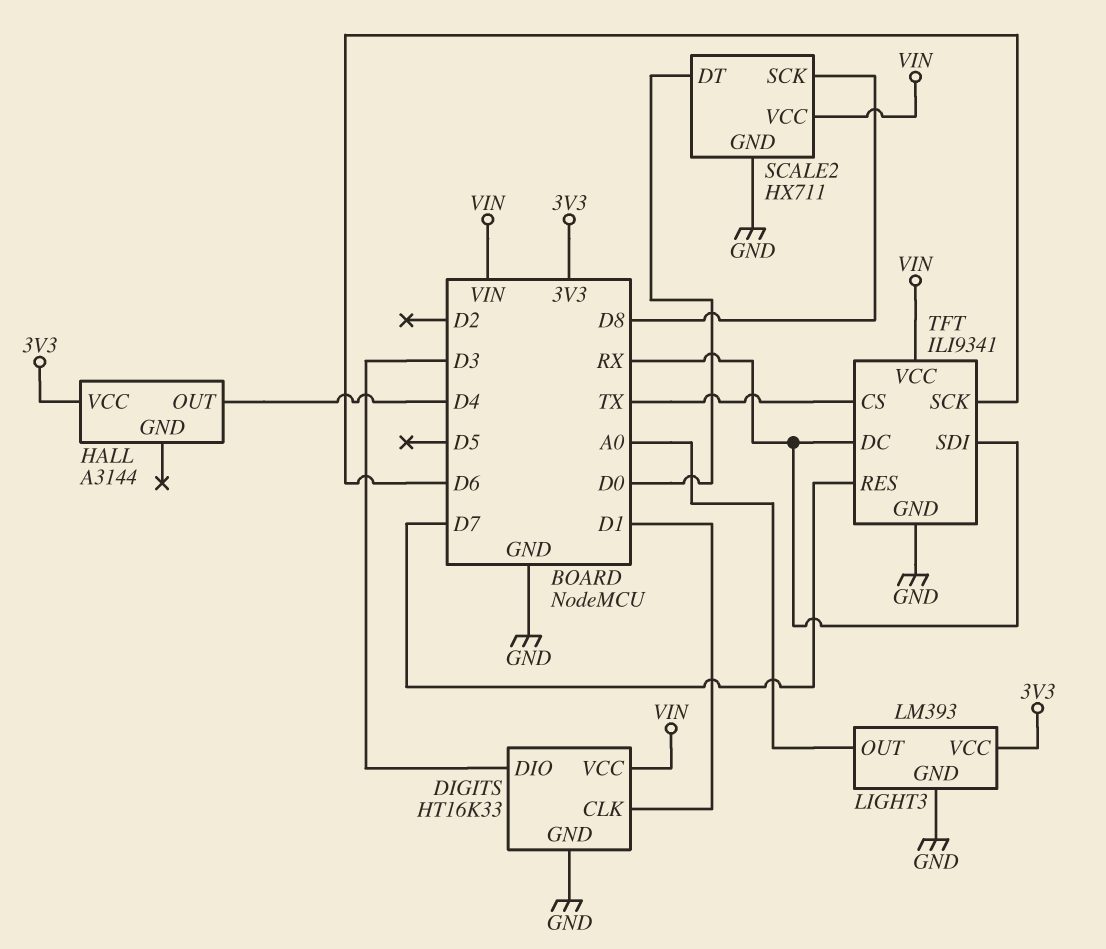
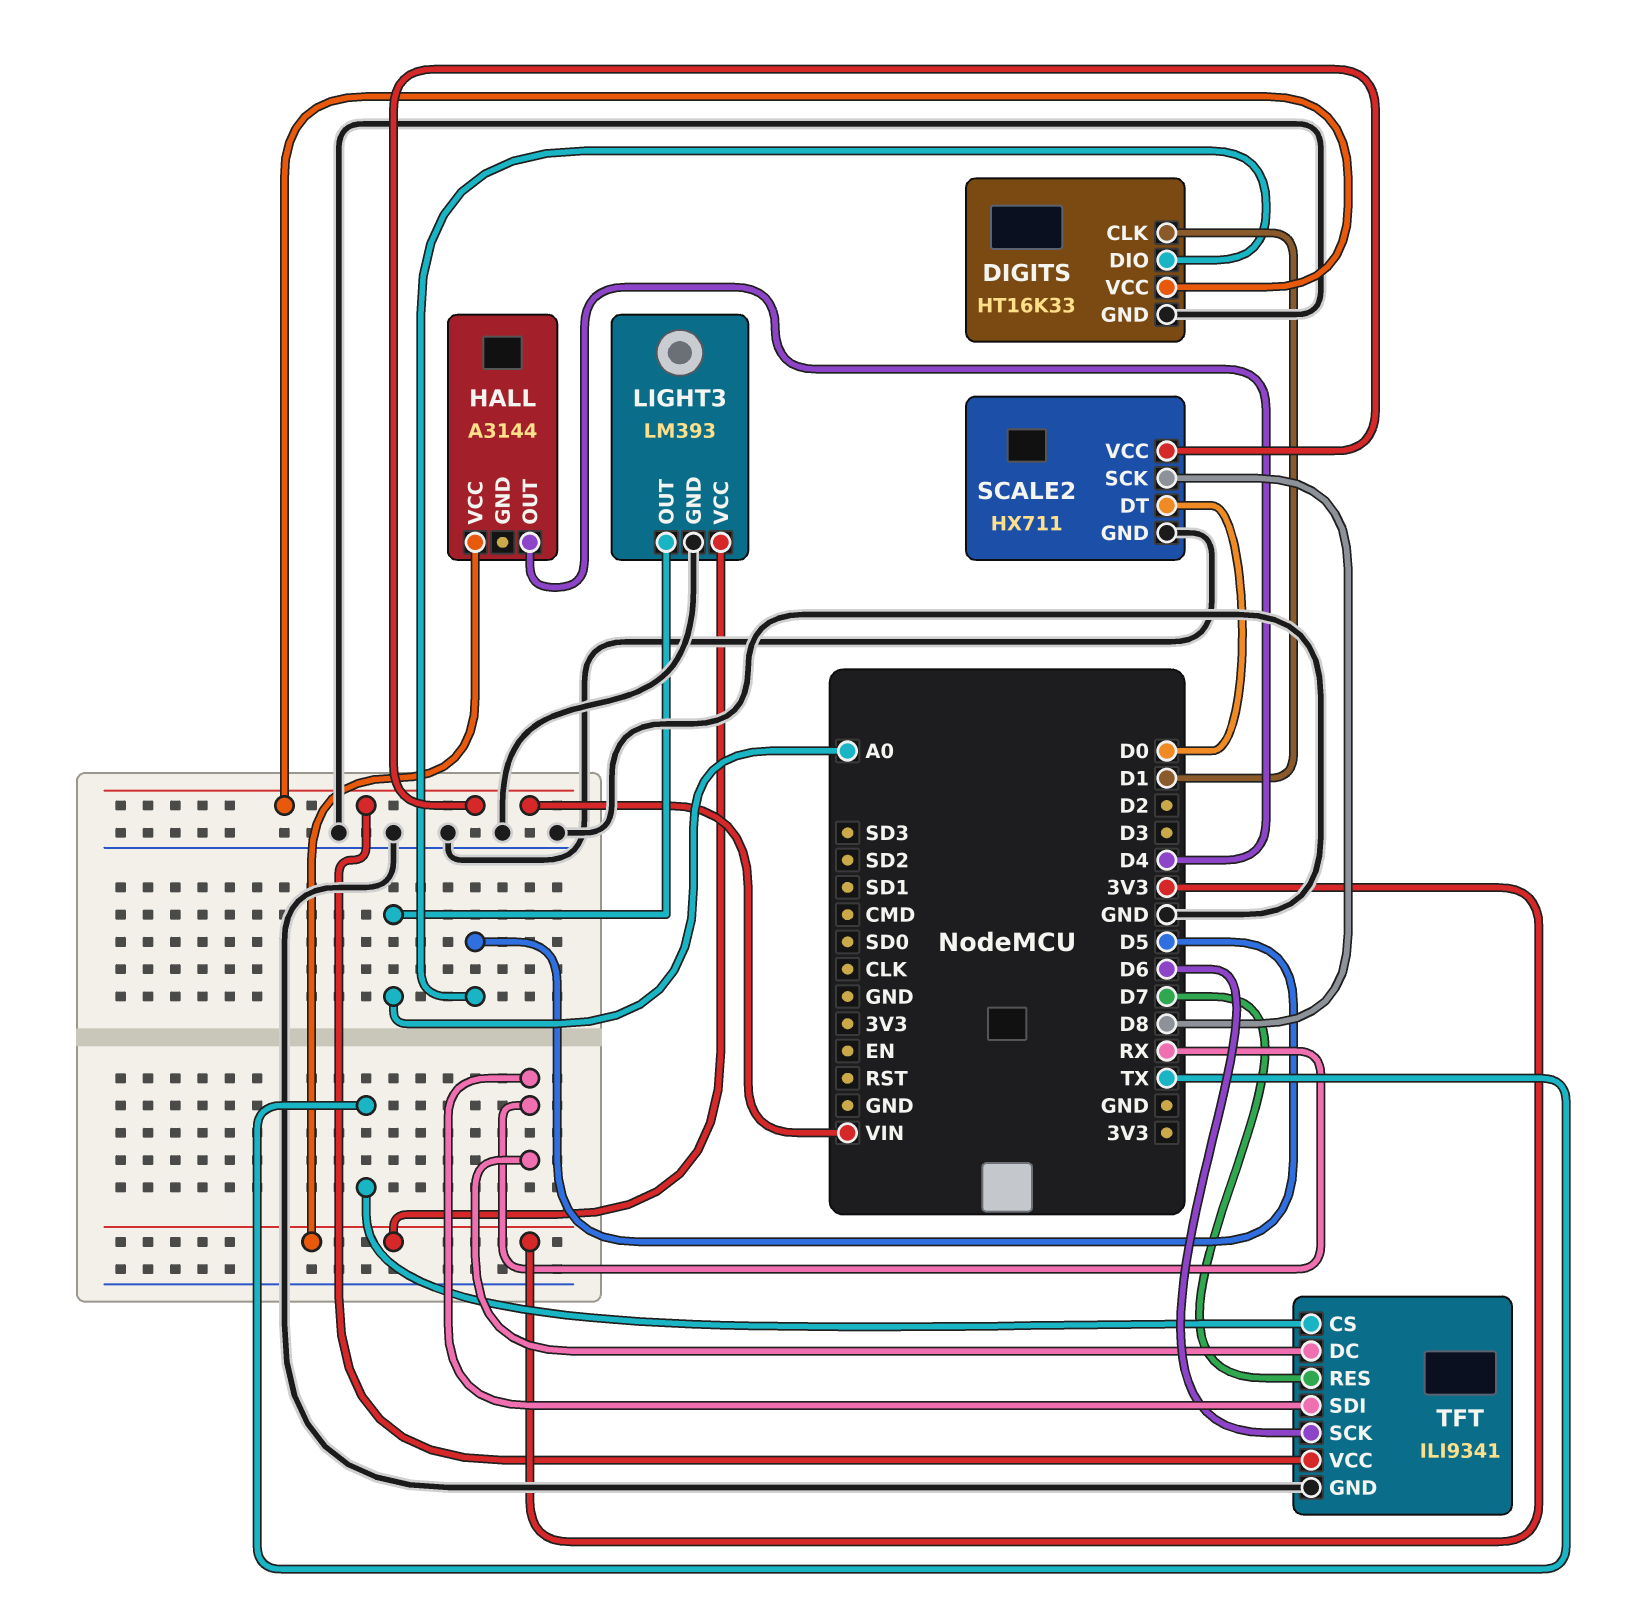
DIGITS pin DIO: D3 -> D5

